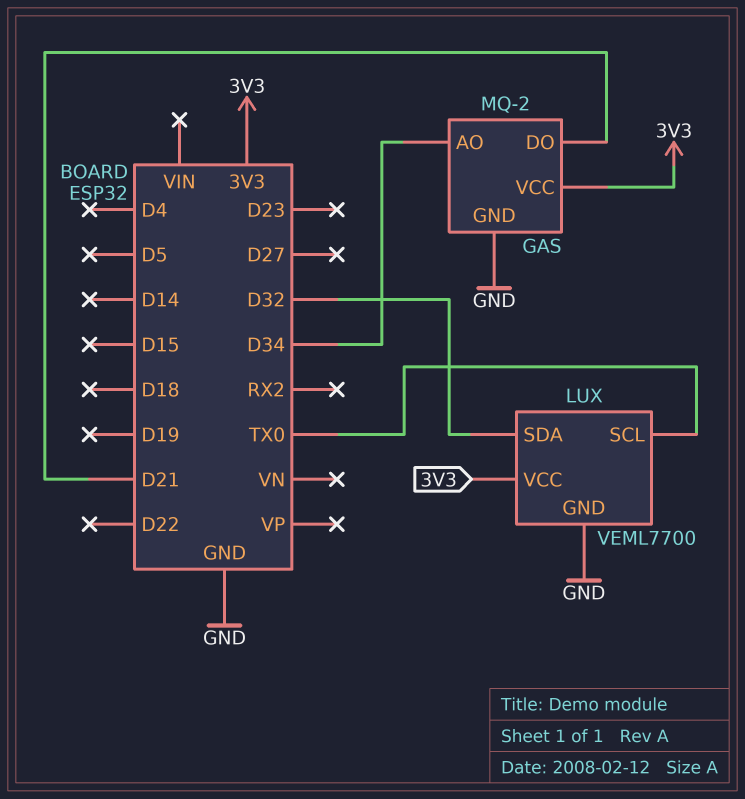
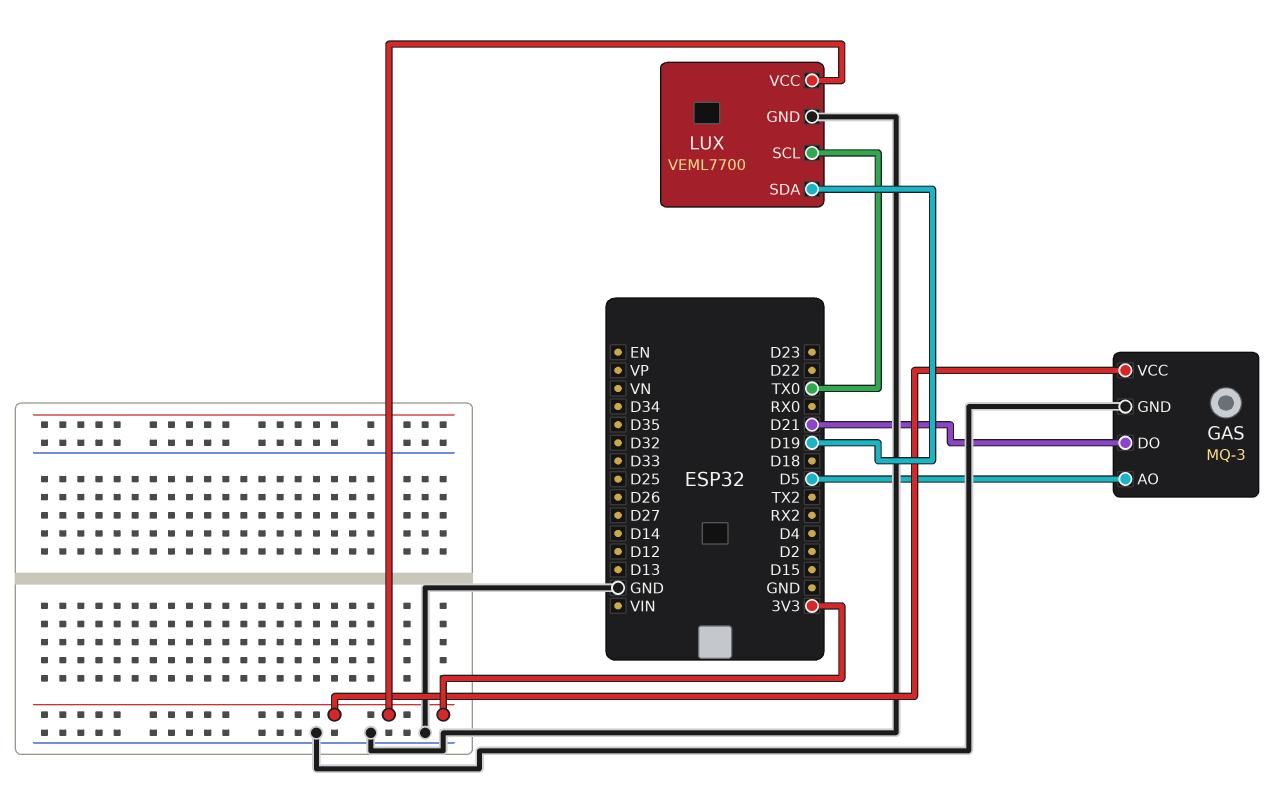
GAS: MQ-2 -> MQ-3
GAS pin AO: D34 -> D5
LUX pin SDA: D32 -> D19

